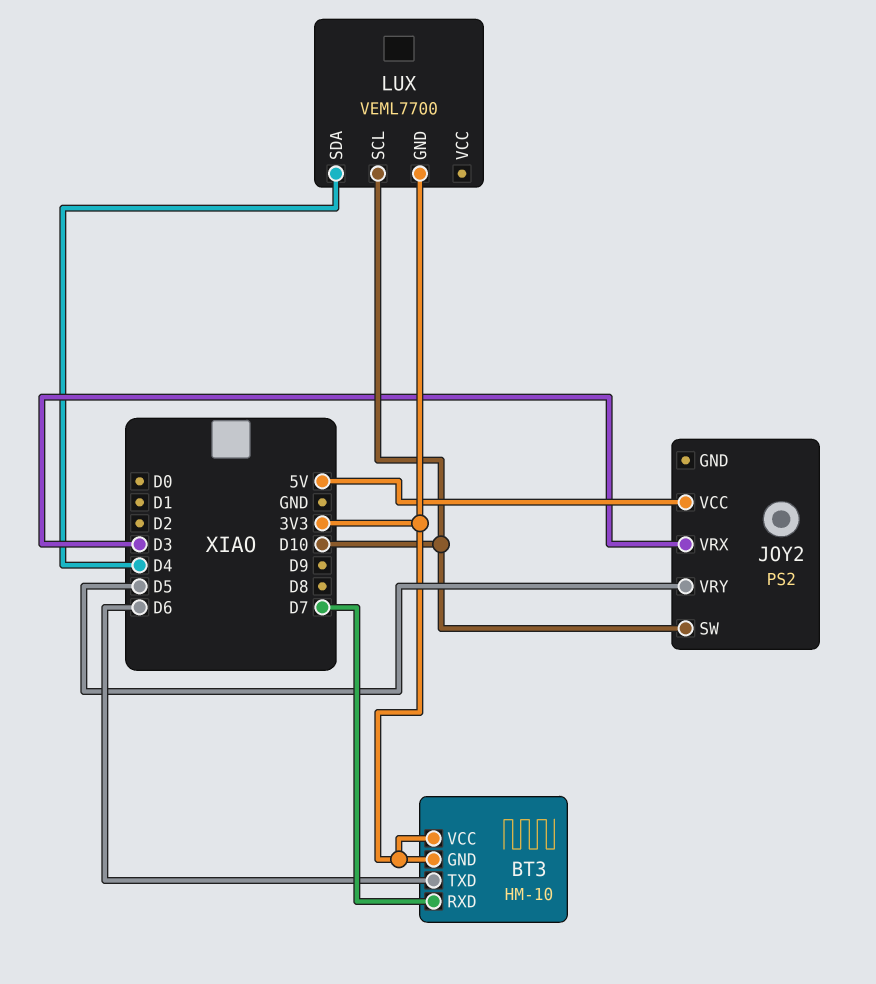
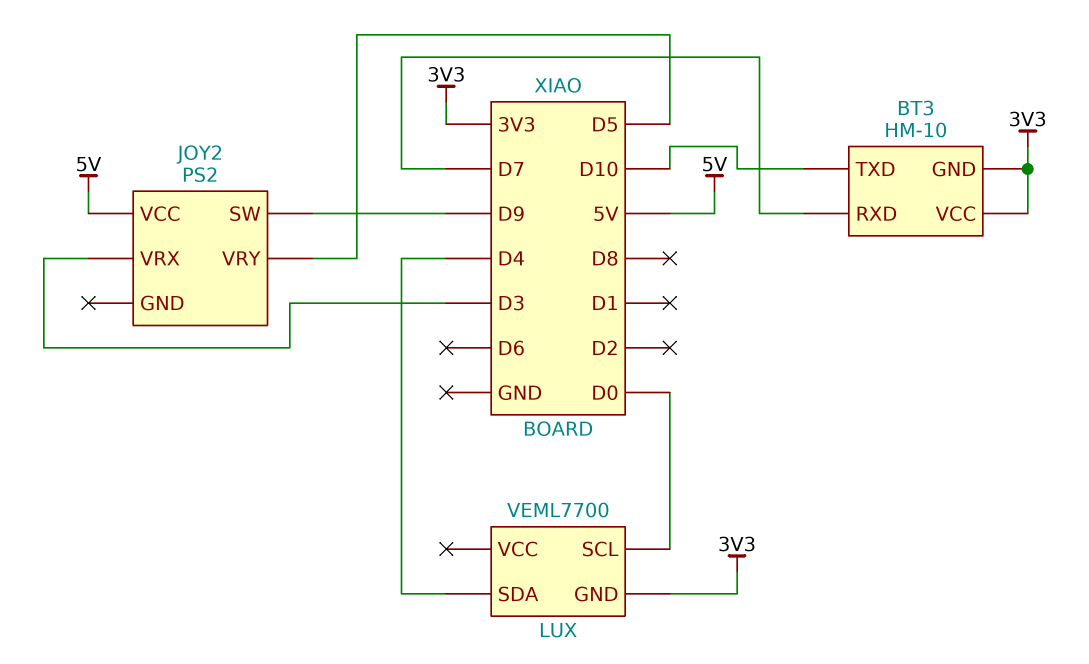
BT3 pin TXD: D6 -> D10
JOY2 pin SW: D10 -> D9
LUX pin SCL: D10 -> D0

